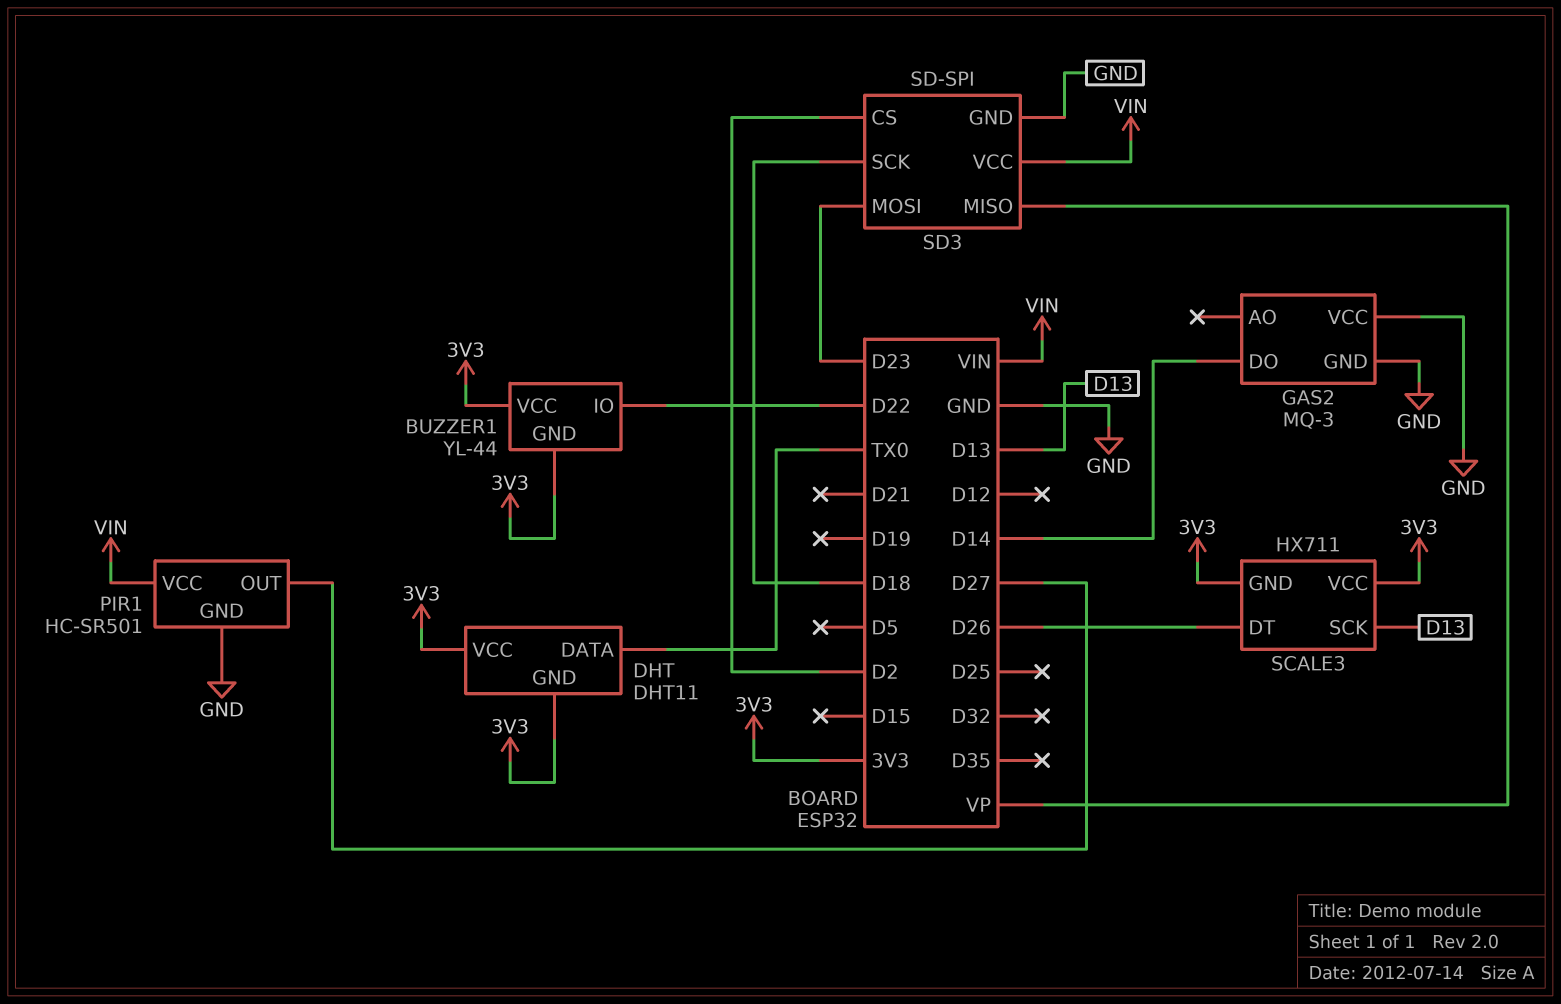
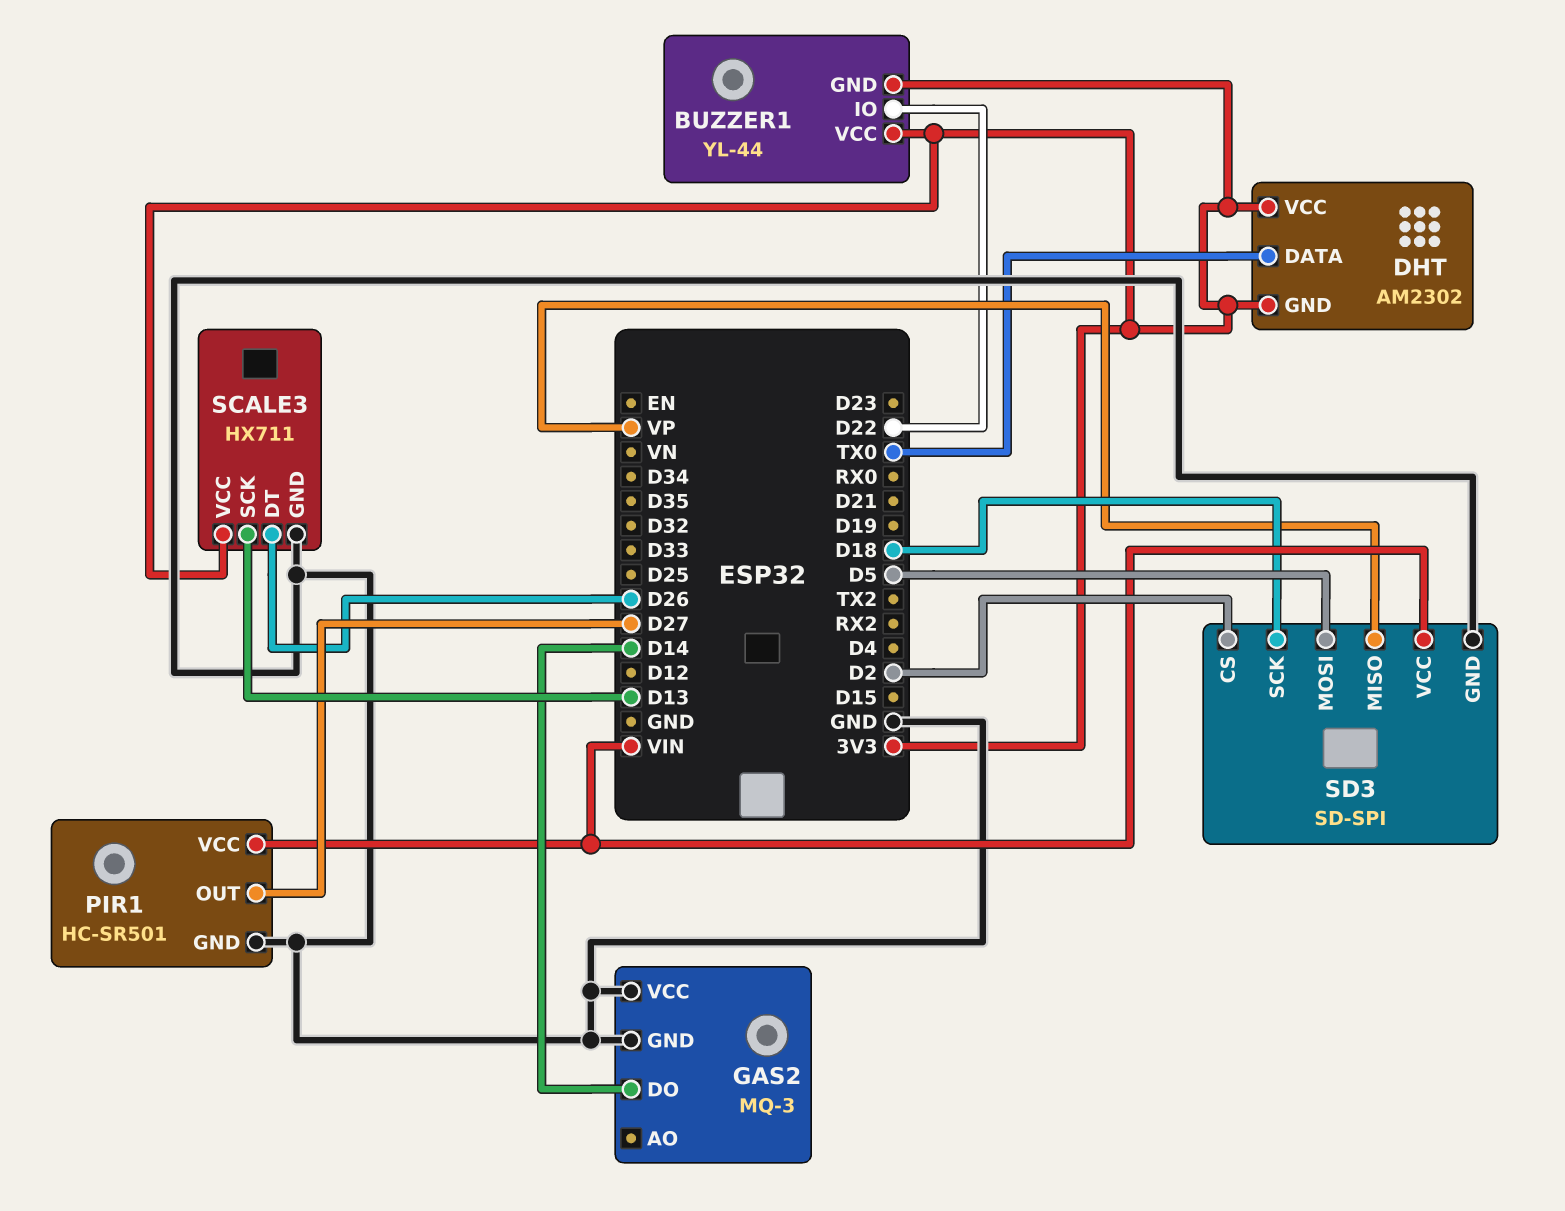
DHT: DHT11 -> AM2302
SCALE3 pin GND: 3V3 -> GND
SD3 pin MOSI: D23 -> D5

